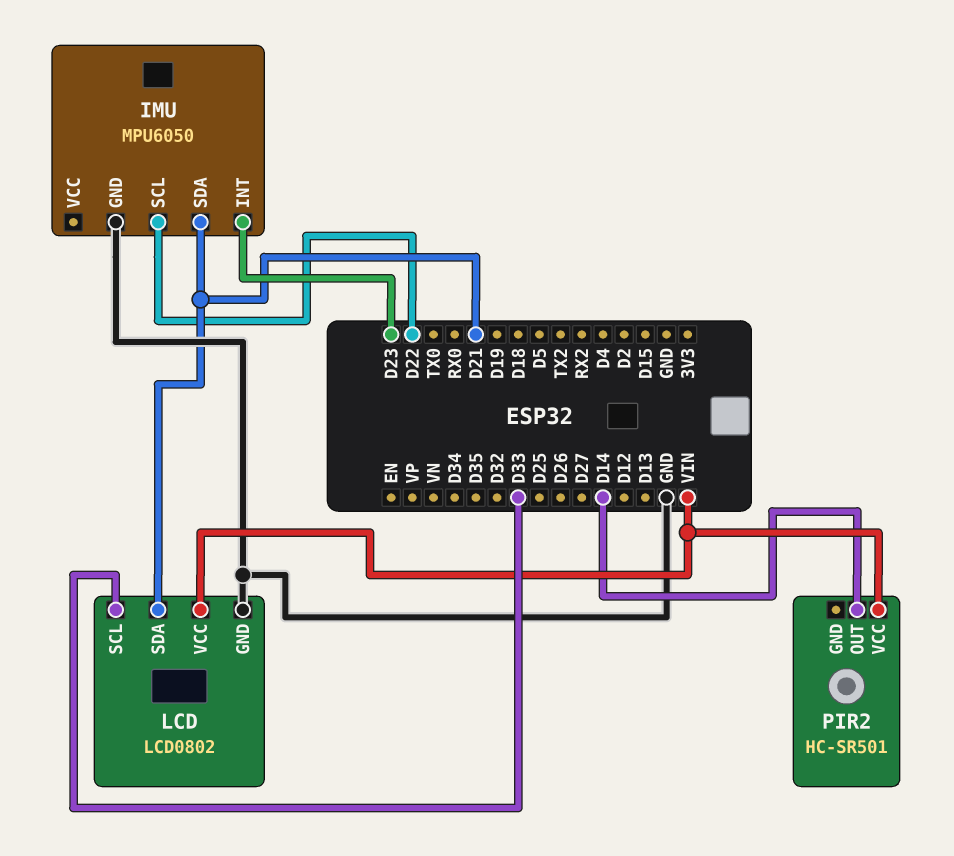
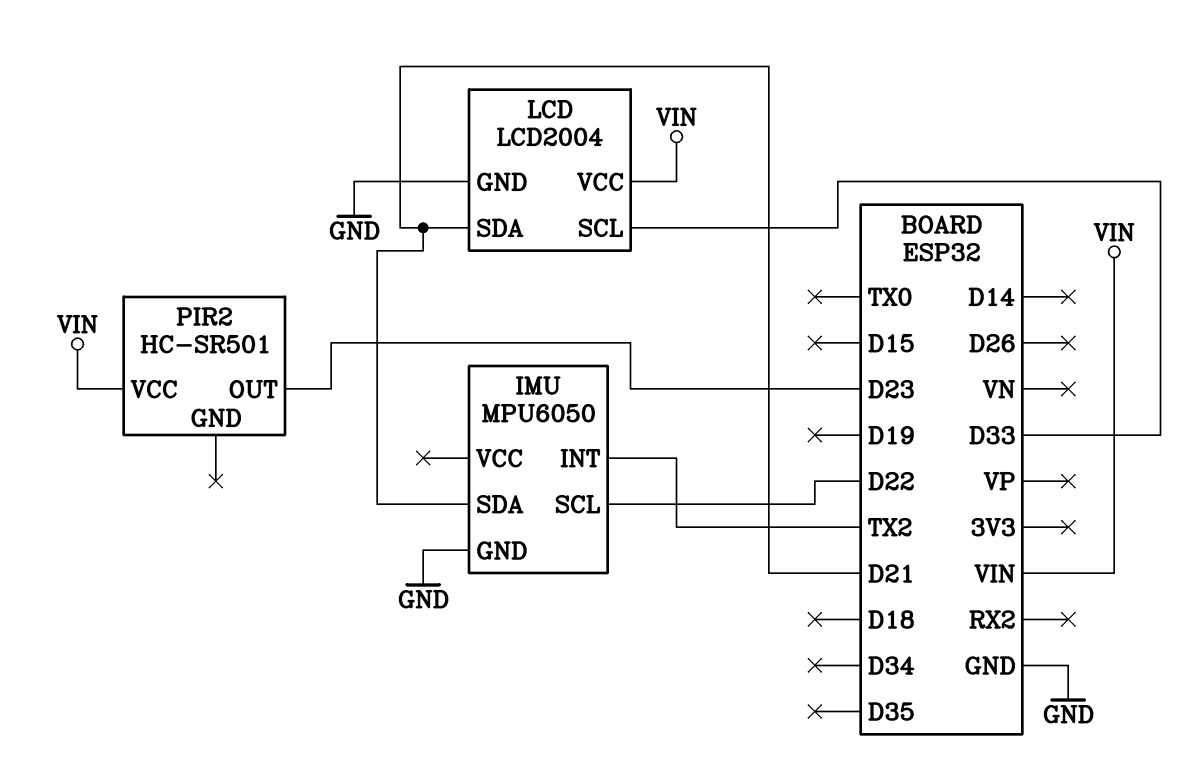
IMU pin INT: D23 -> TX2
LCD: LCD0802 -> LCD2004
PIR2 pin OUT: D14 -> D23

